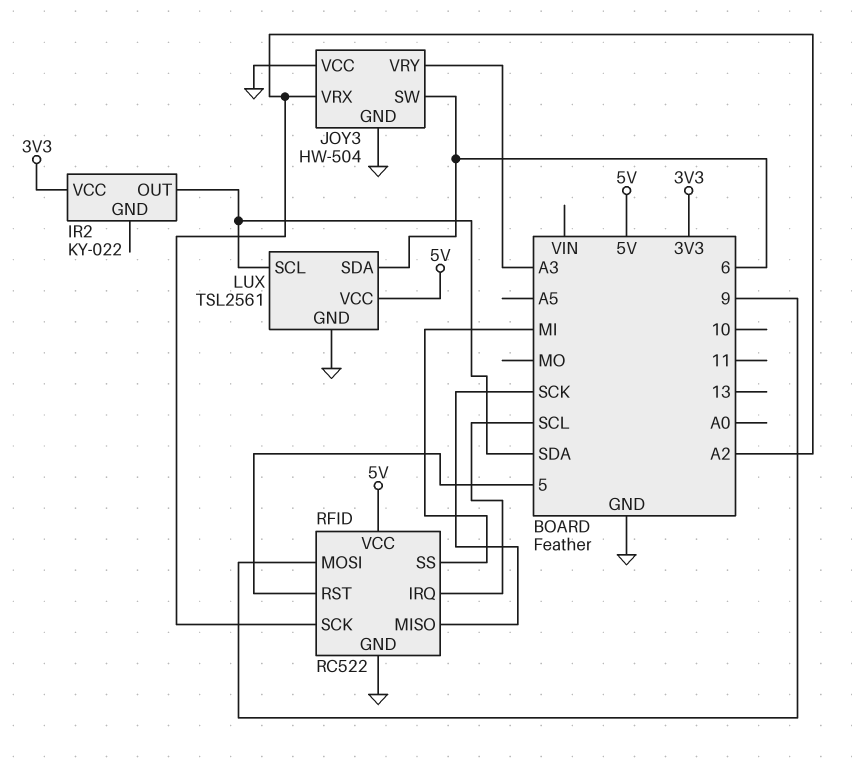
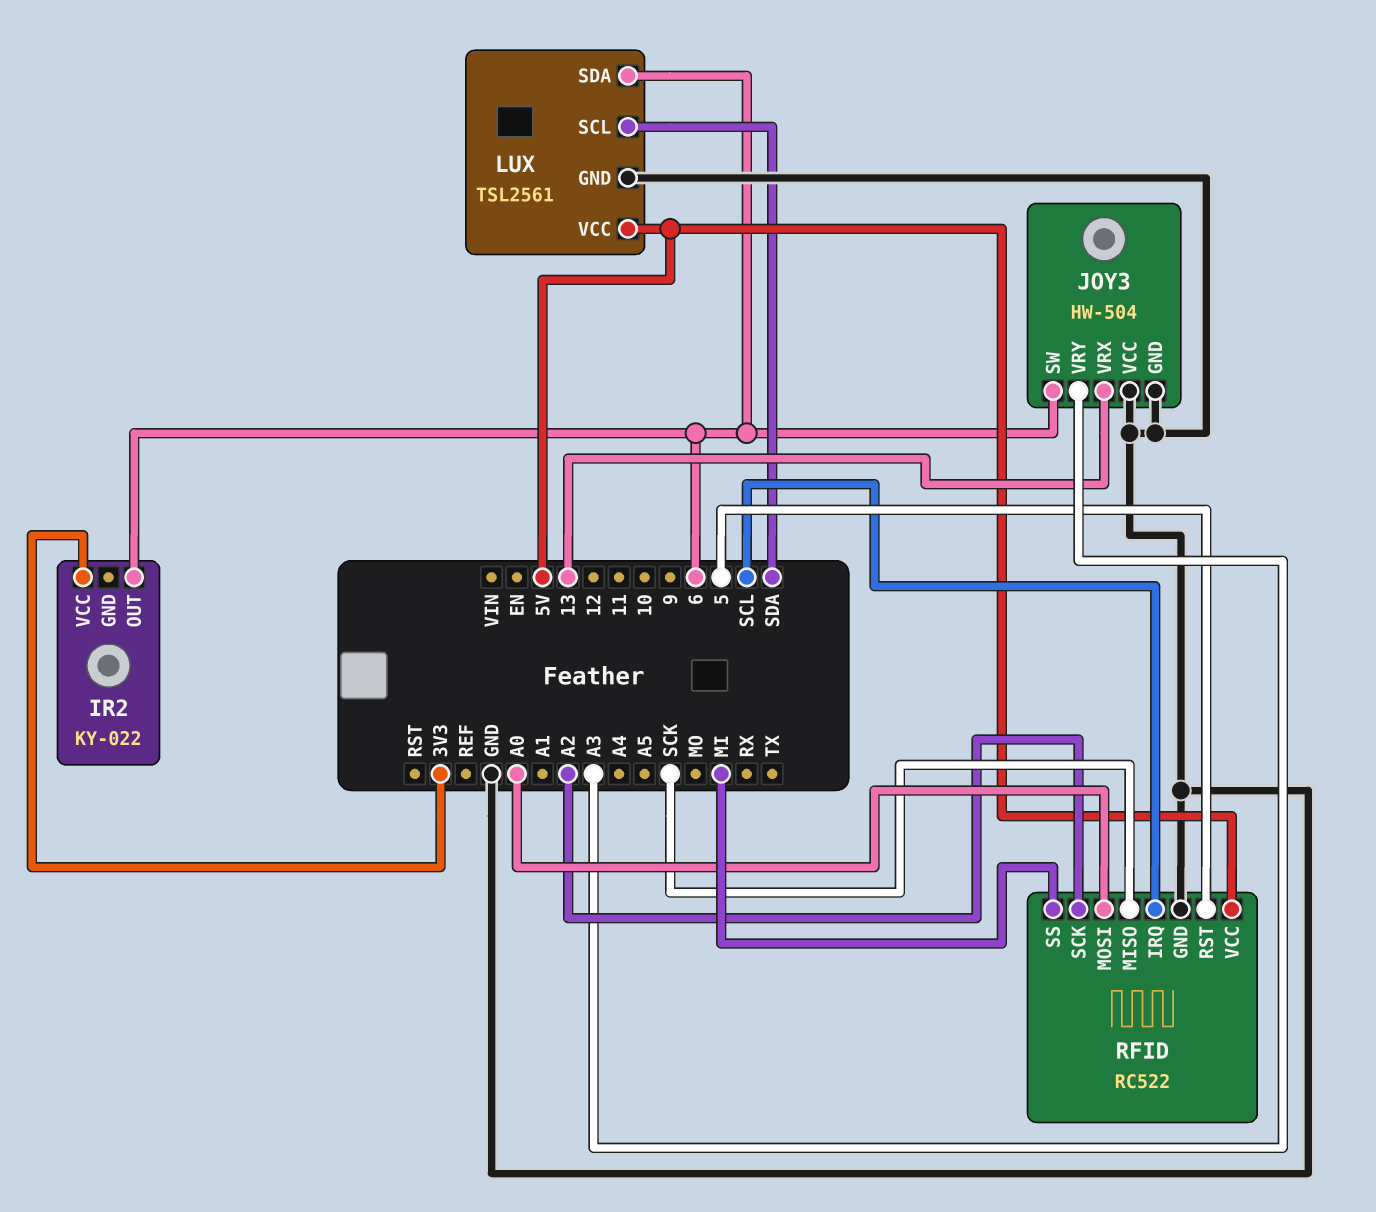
IR2 pin OUT: SDA -> 6
JOY3 pin VRX: A2 -> 13
RFID pin MOSI: 9 -> A0

